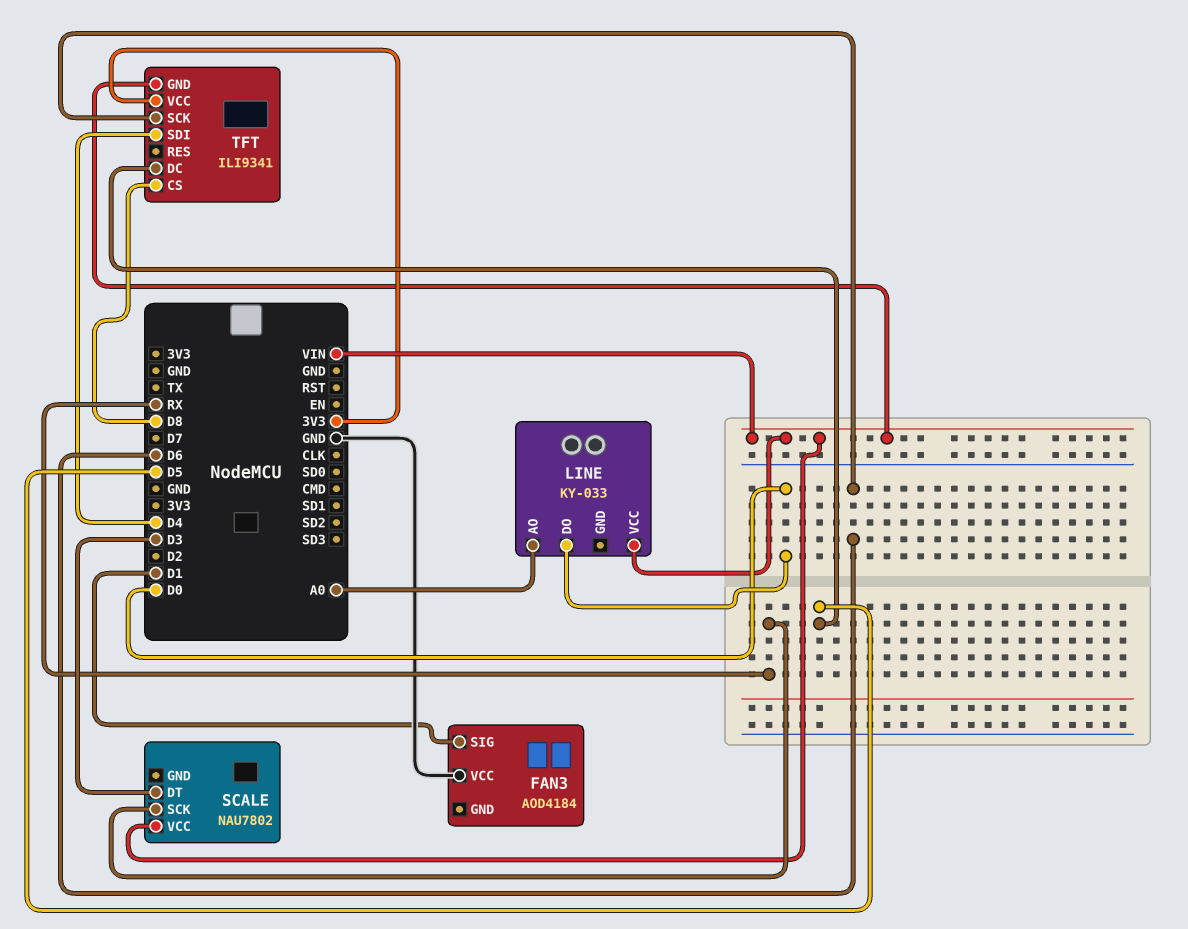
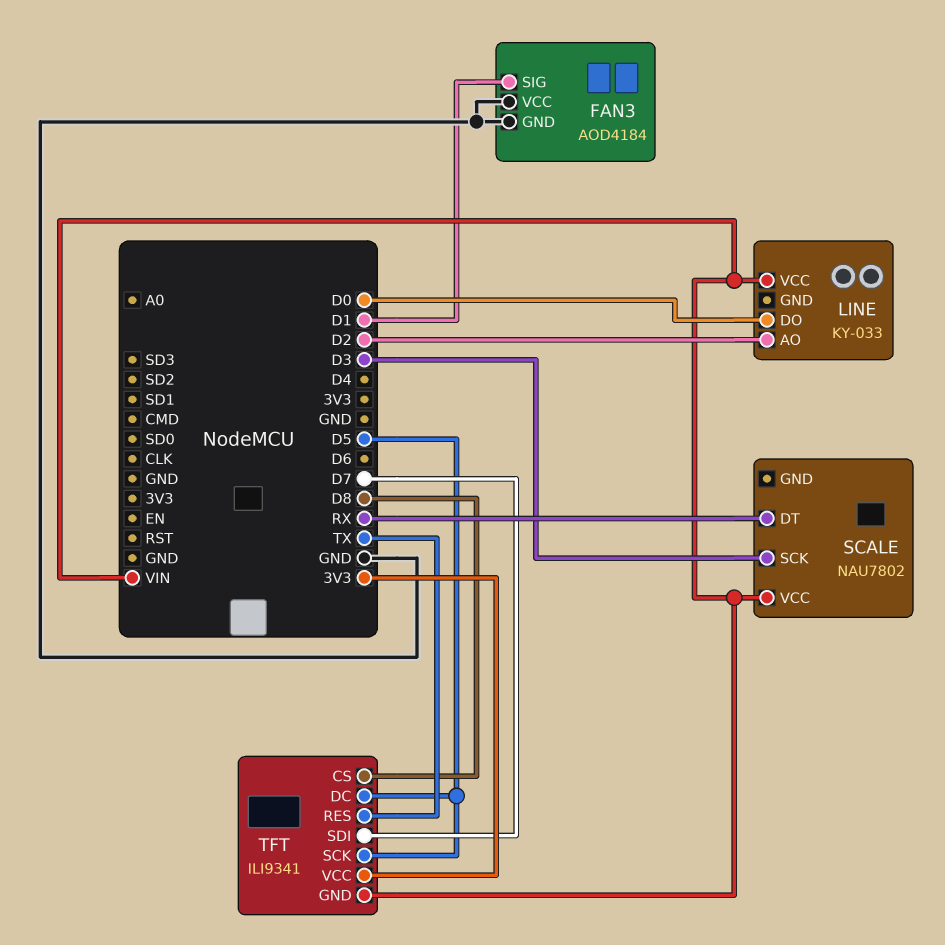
FAN3 pin GND: none -> GND
LINE pin AO: A0 -> D2
SCALE pin DT: D3 -> RX
SCALE pin SCK: RX -> D3
TFT pin RES: none -> TX
TFT pin SCK: D6 -> D5
TFT pin SDI: D4 -> D7

